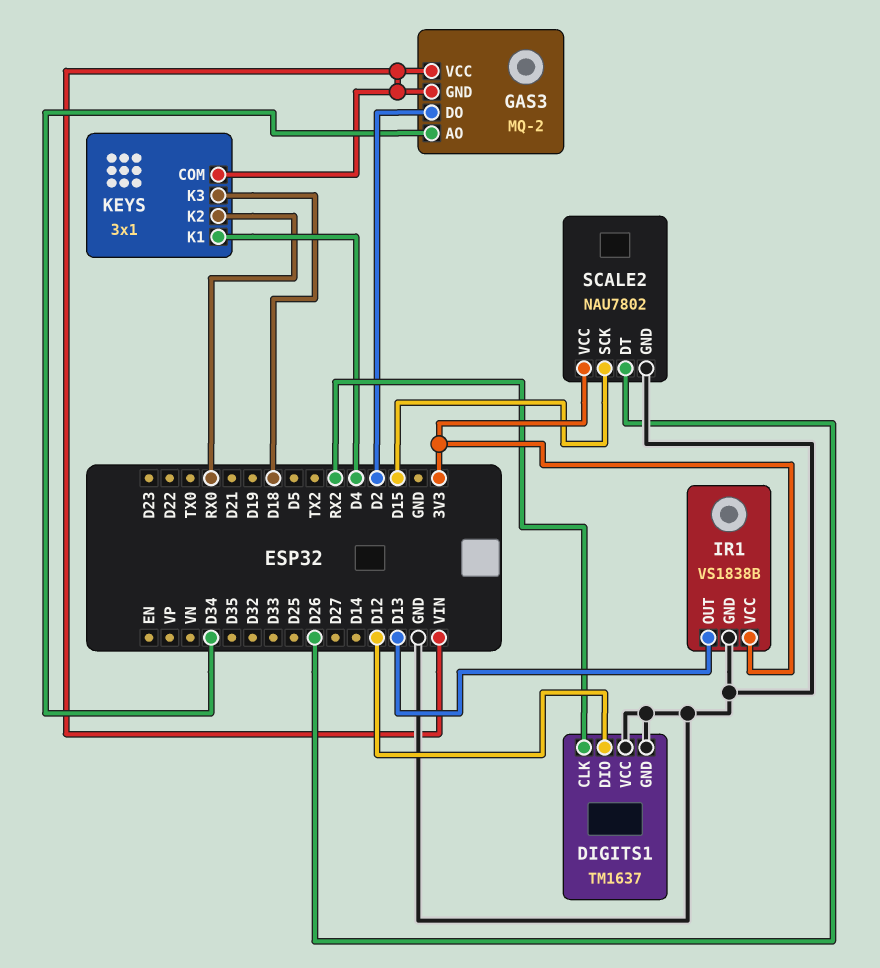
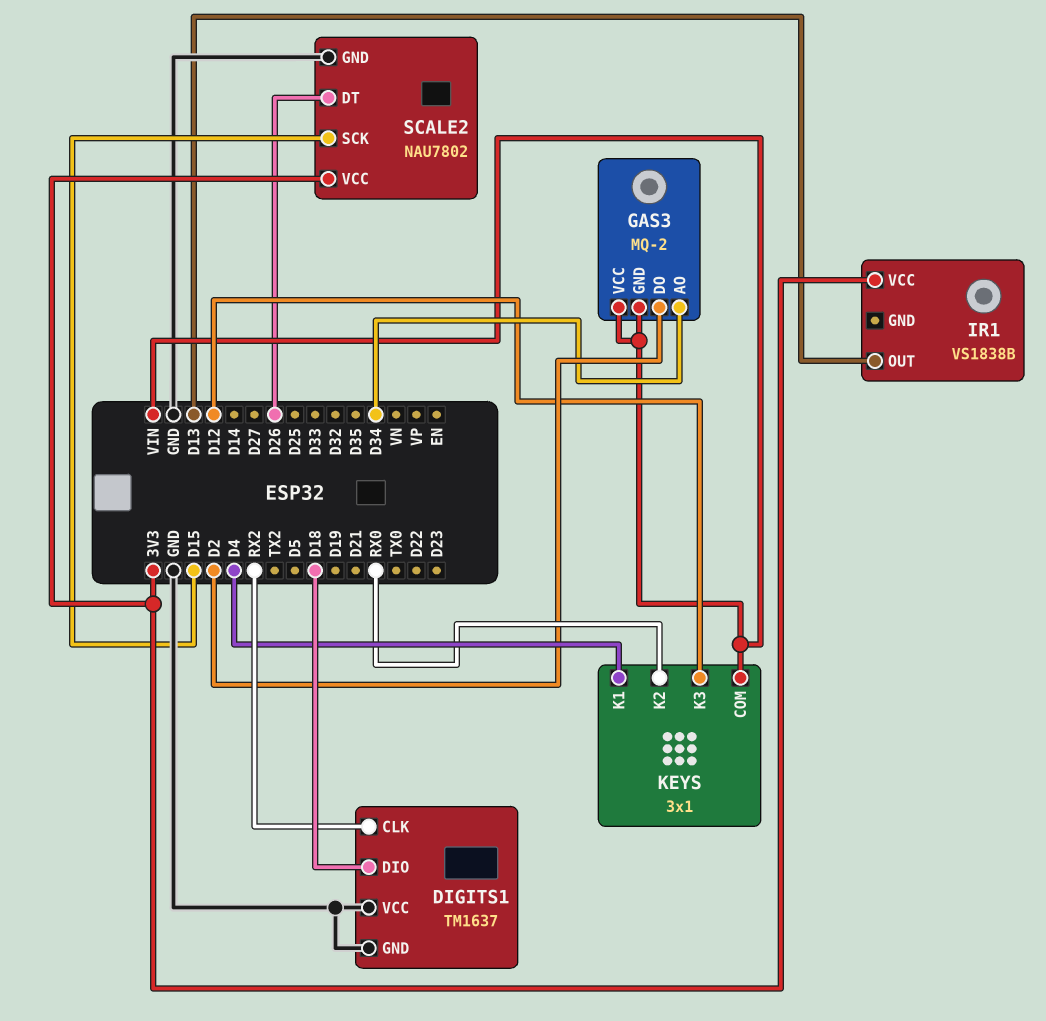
DIGITS1 pin DIO: D12 -> D18
IR1 pin GND: GND -> none
KEYS pin K3: D18 -> D12

